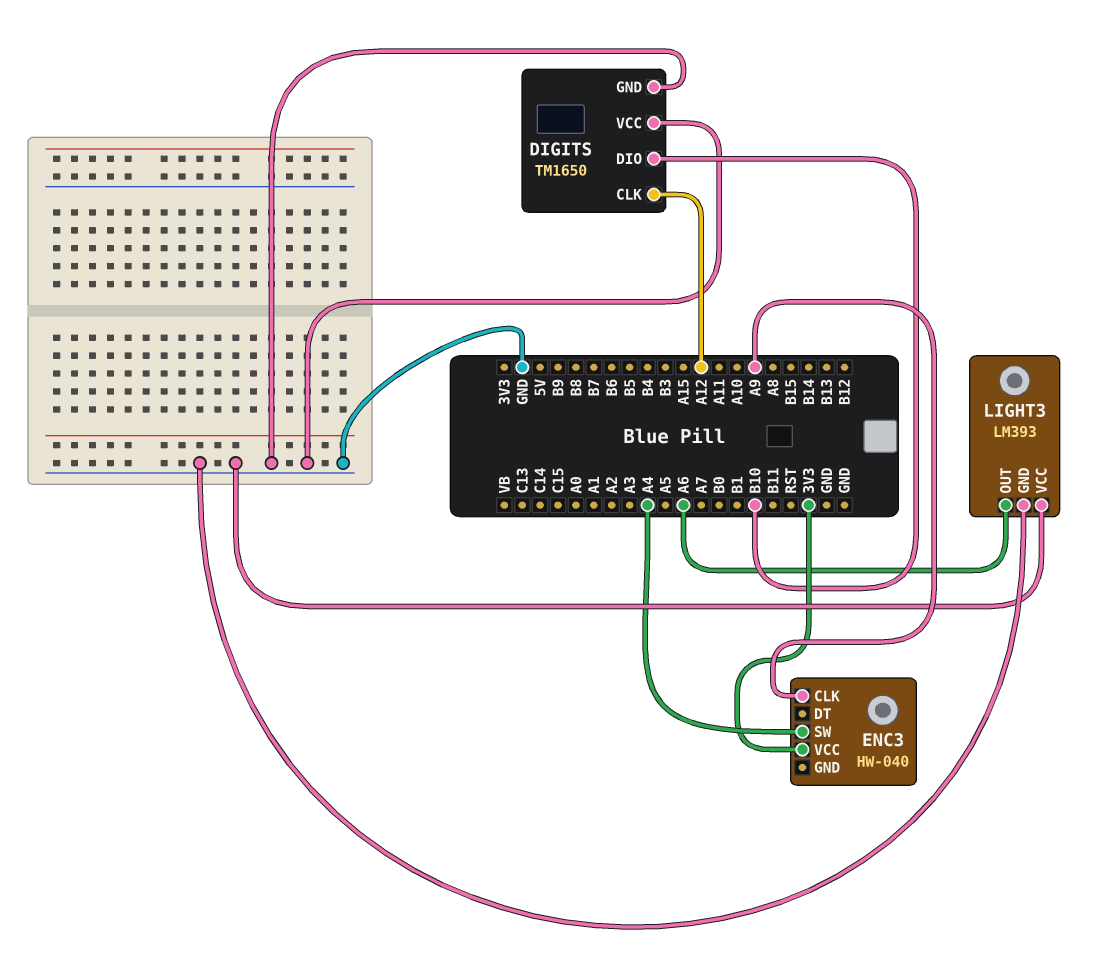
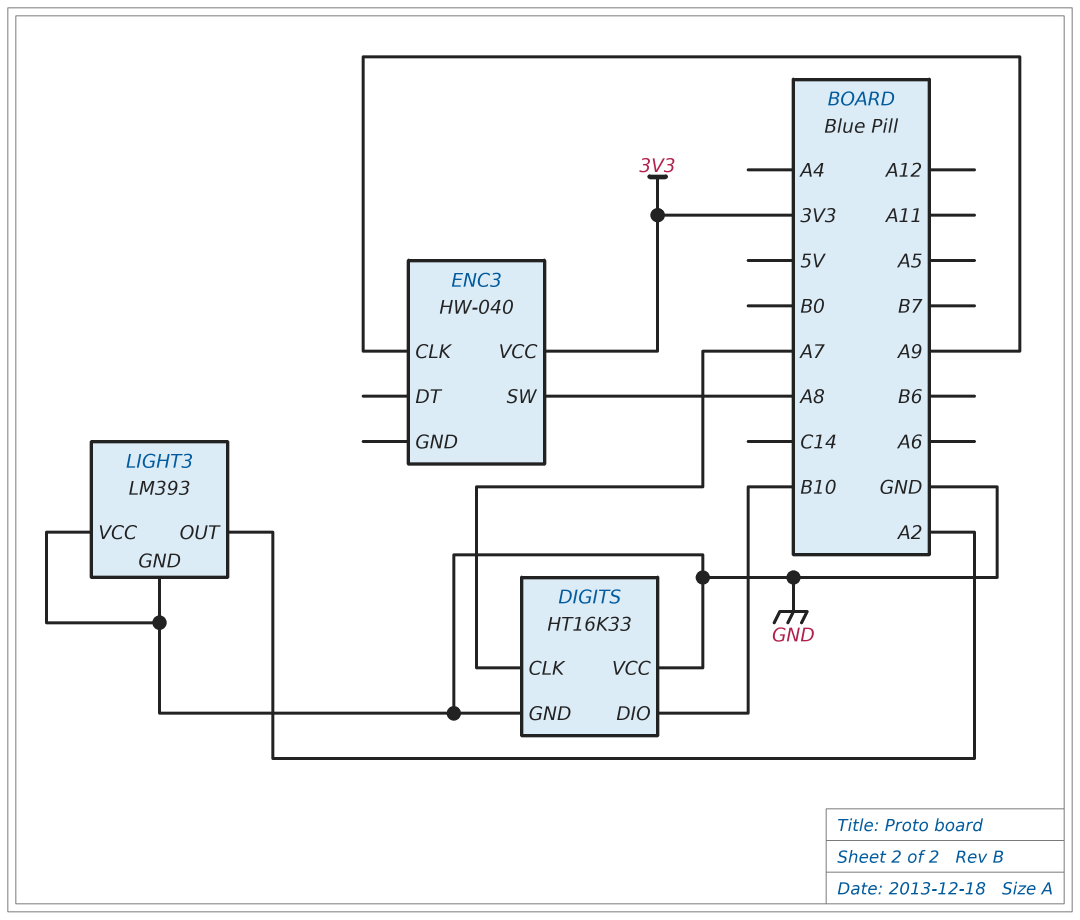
DIGITS: TM1650 -> HT16K33
DIGITS pin CLK: A12 -> A7
ENC3 pin SW: A4 -> A8
LIGHT3 pin OUT: A6 -> A2

